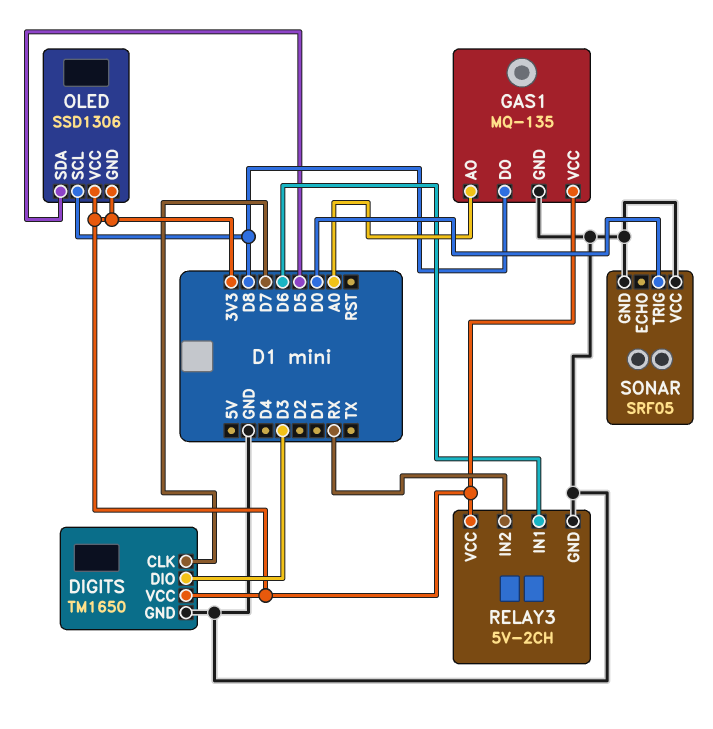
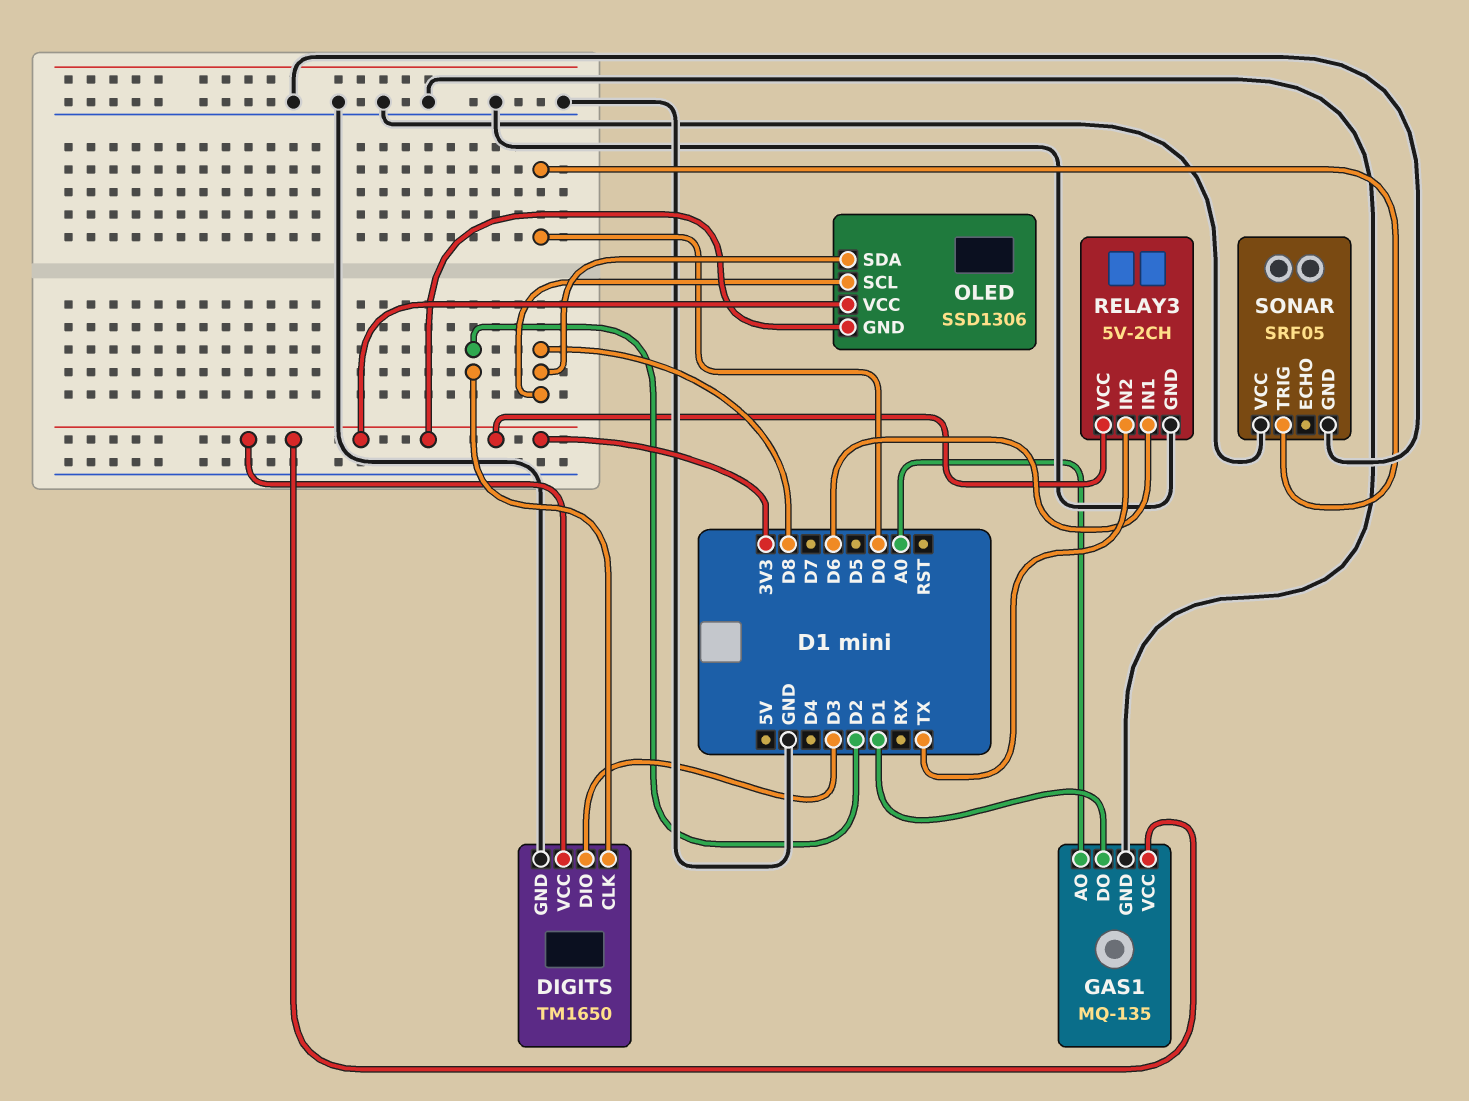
DIGITS pin CLK: D7 -> D2
GAS1 pin DO: D8 -> D1
OLED pin SDA: D5 -> D8
RELAY3 pin IN2: RX -> TX

